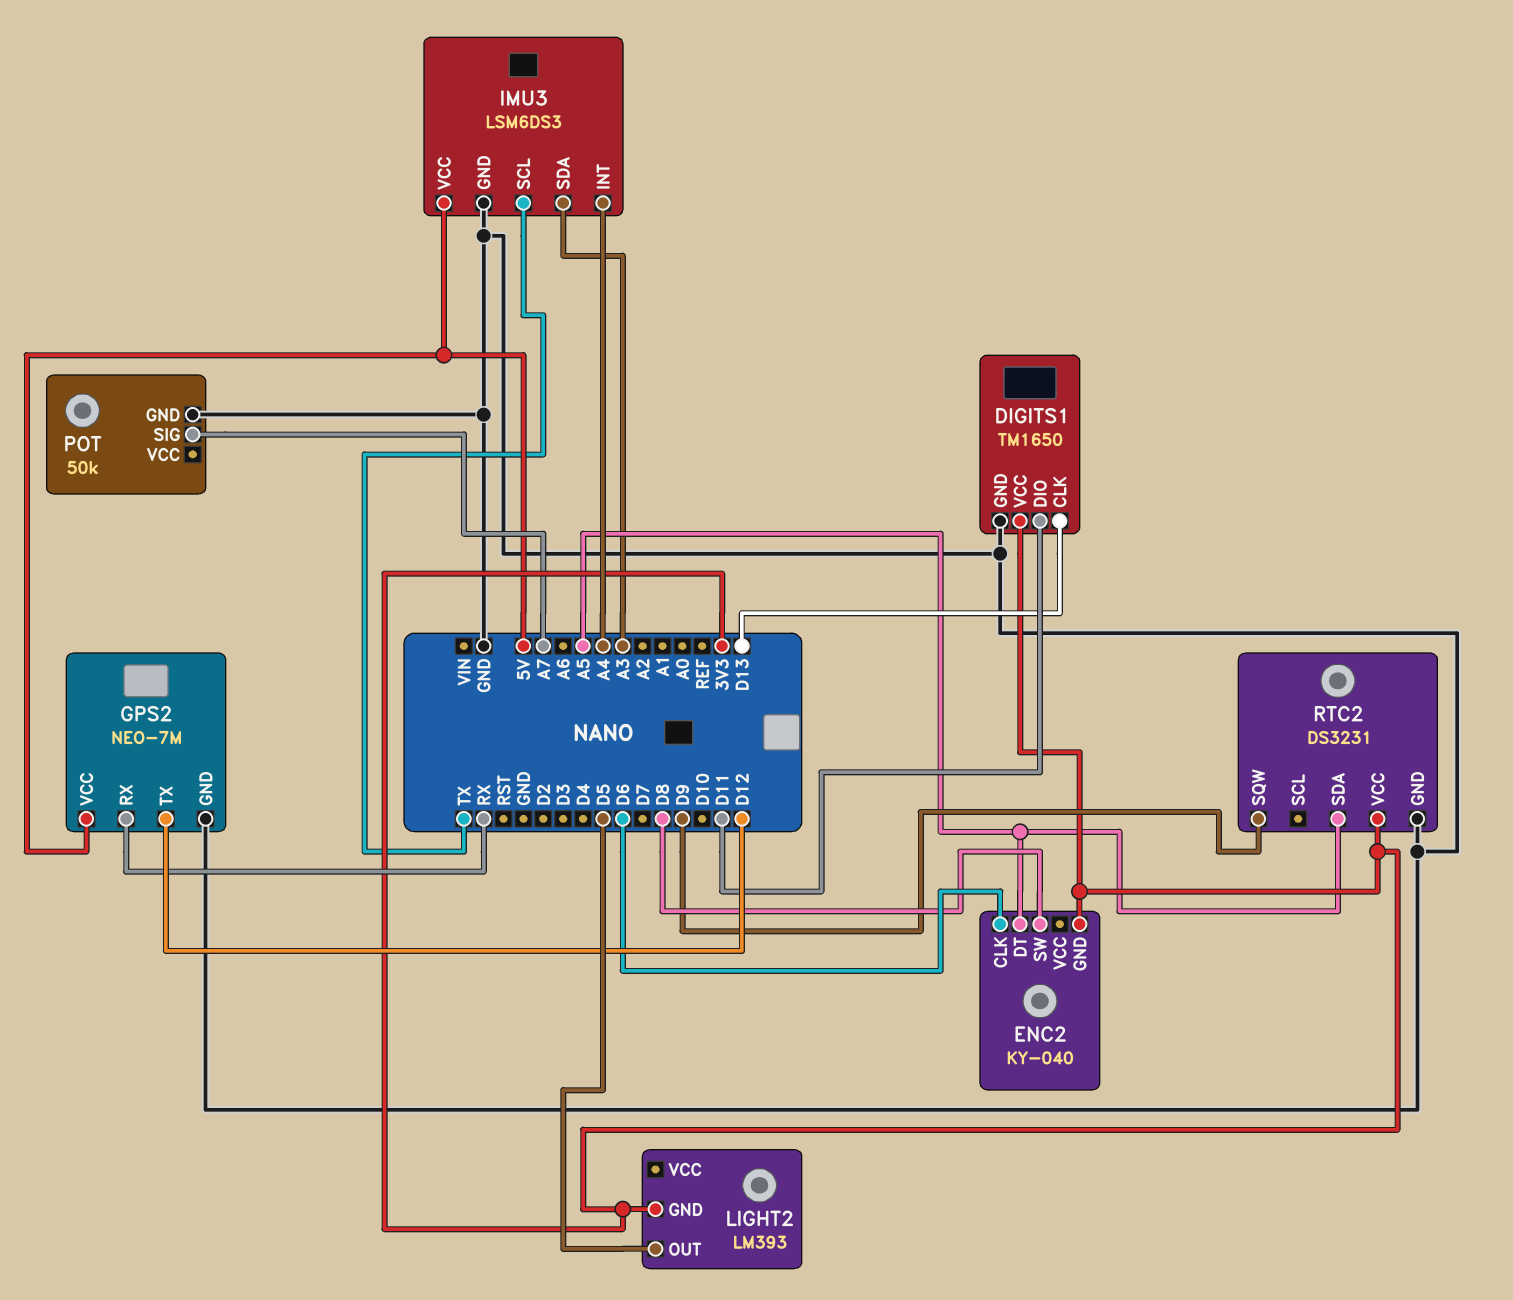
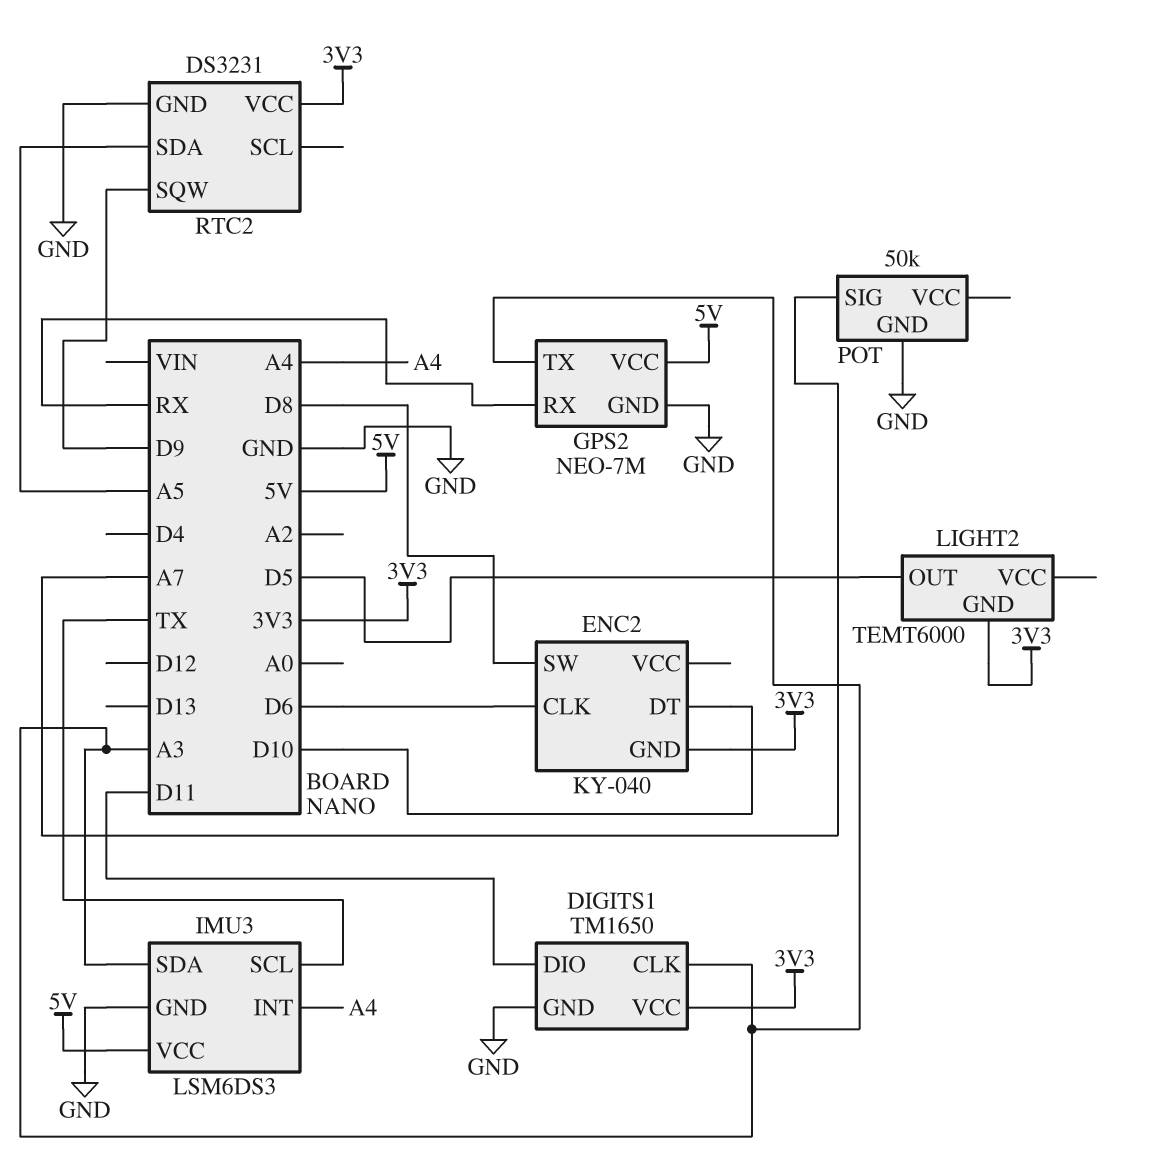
DIGITS1 pin CLK: D13 -> A3
ENC2 pin DT: A5 -> D10
GPS2 pin TX: D12 -> A3
LIGHT2: LM393 -> TEMT6000

